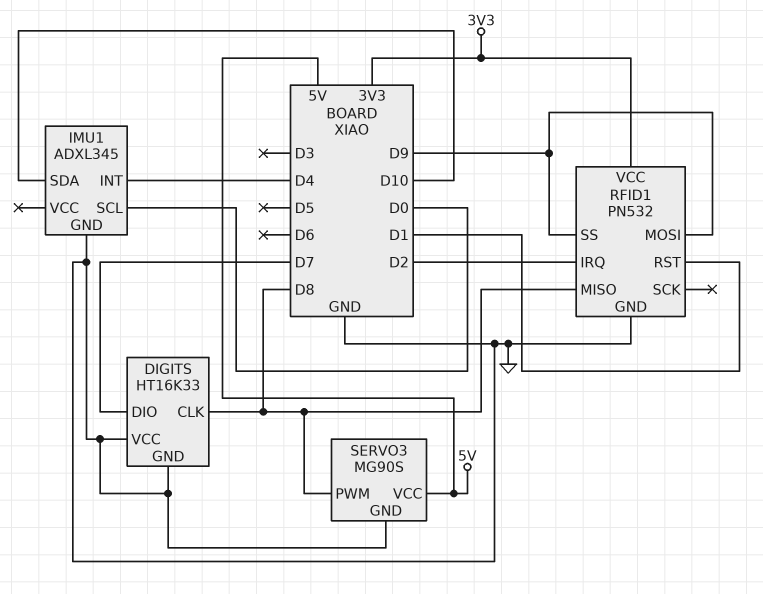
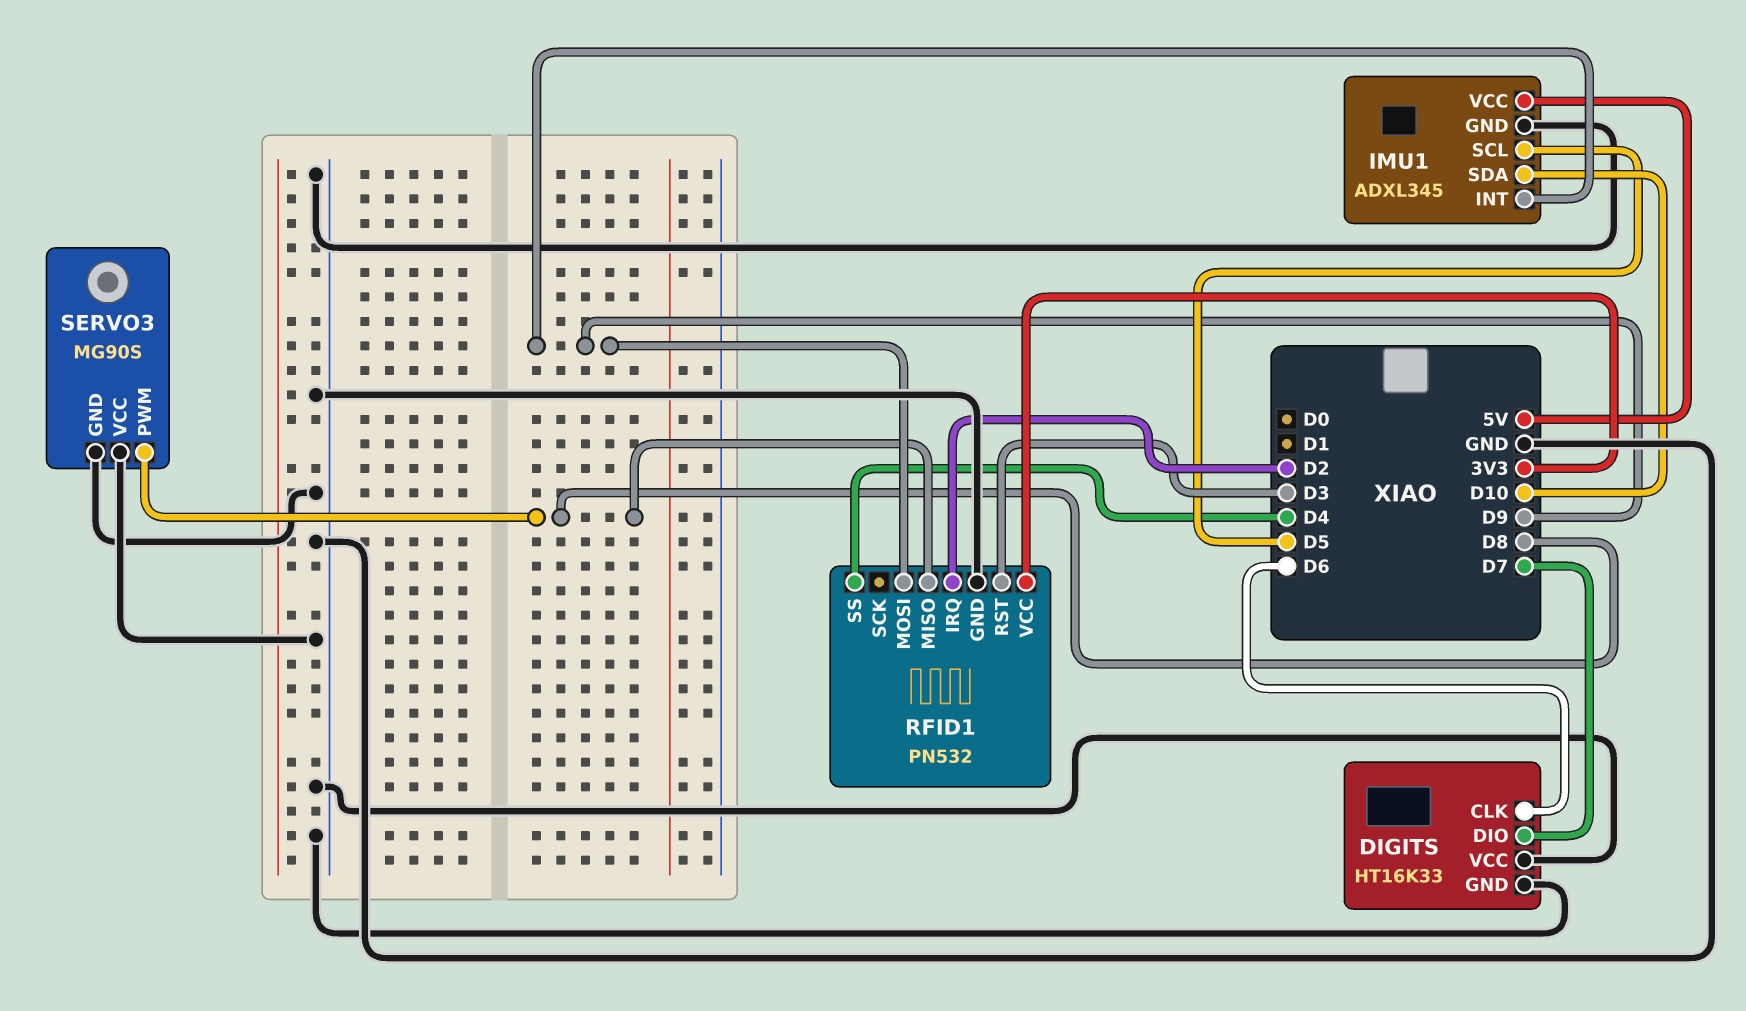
DIGITS pin CLK: D8 -> D6
IMU1 pin INT: D4 -> D9
IMU1 pin SCL: D0 -> D5
IMU1 pin VCC: none -> 5V
RFID1 pin RST: D1 -> D3
RFID1 pin SS: D9 -> D4
SERVO3 pin VCC: 5V -> GND

